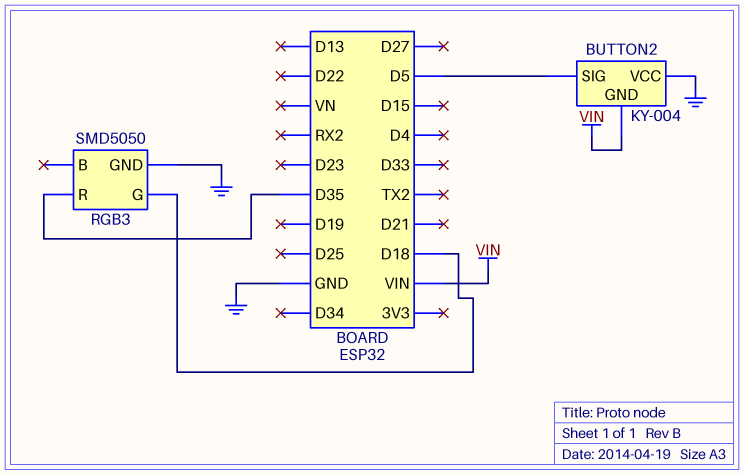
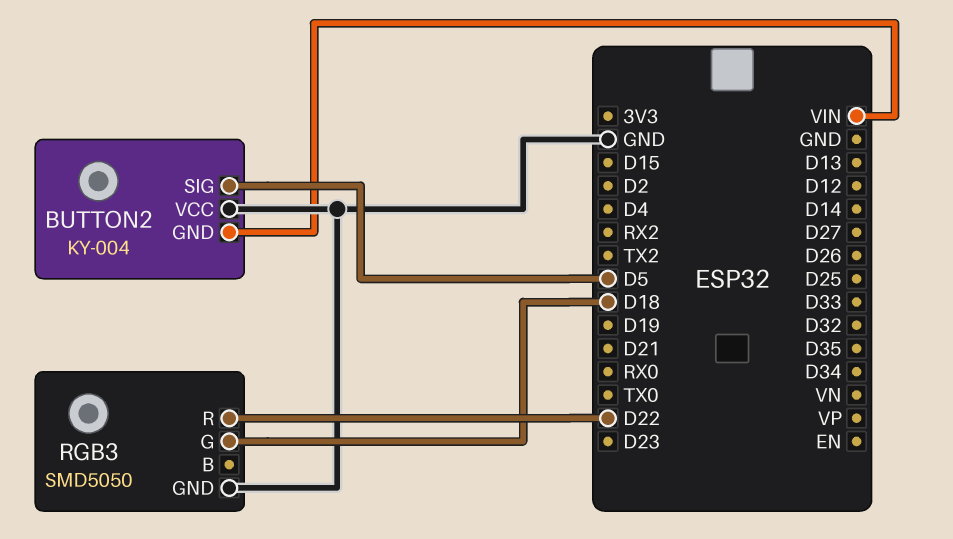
RGB3 pin R: D35 -> D22

